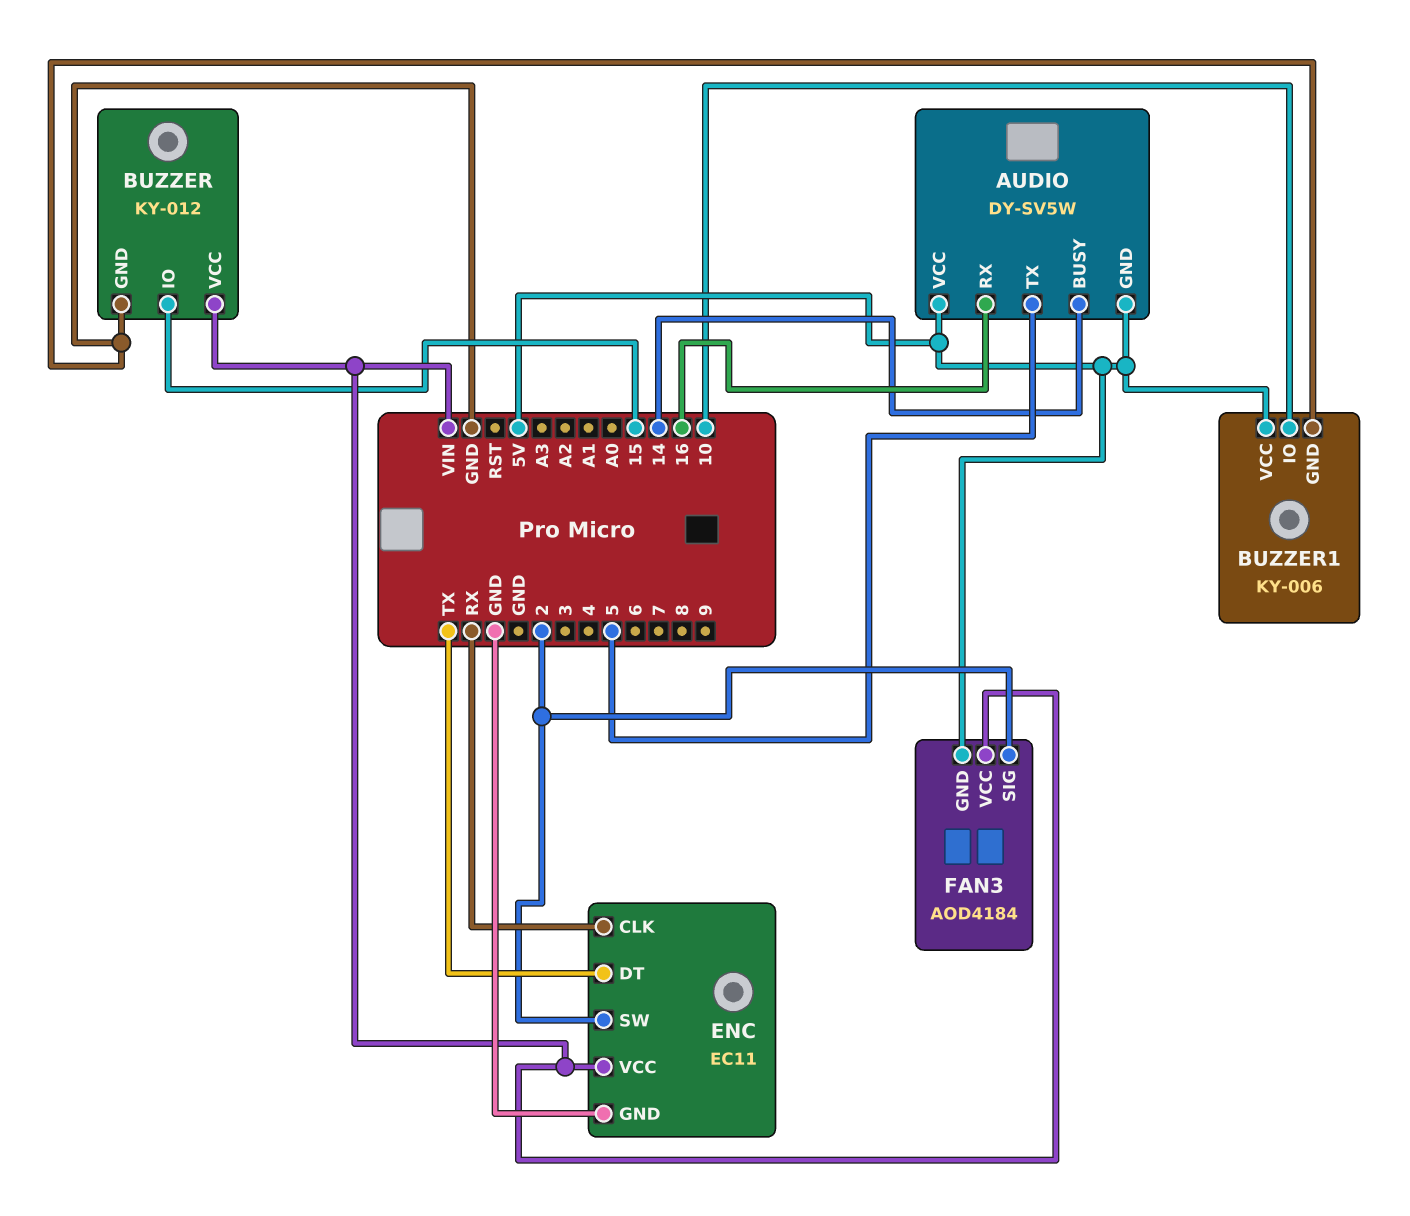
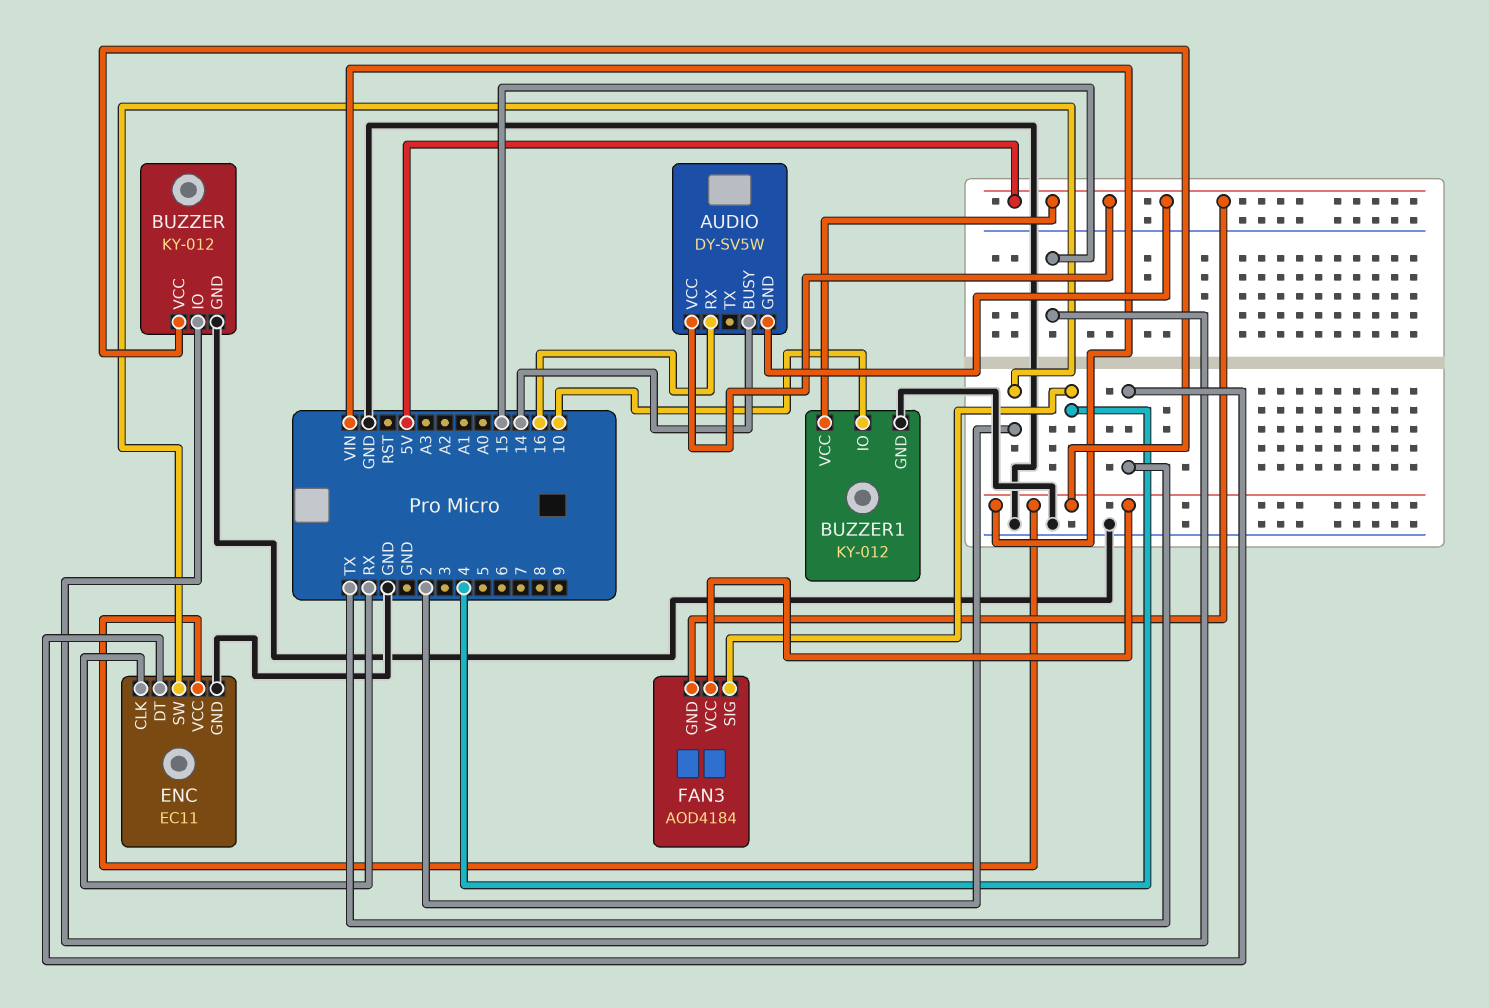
AUDIO pin TX: 5 -> none
BUZZER1: KY-006 -> KY-012
FAN3 pin SIG: 2 -> 4

